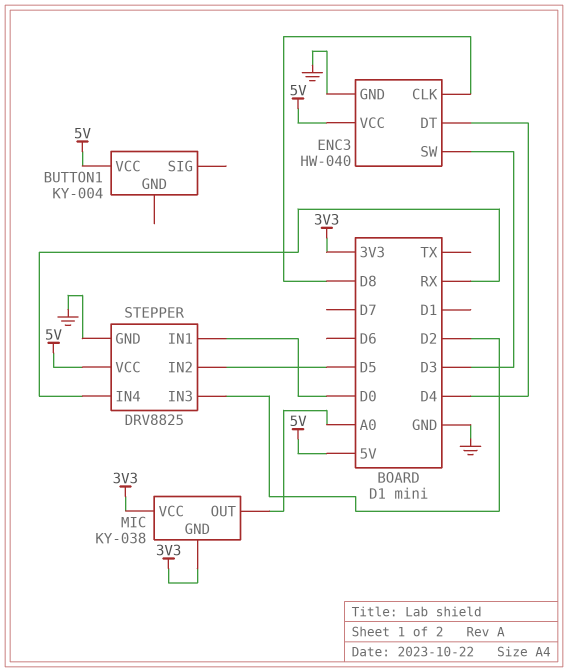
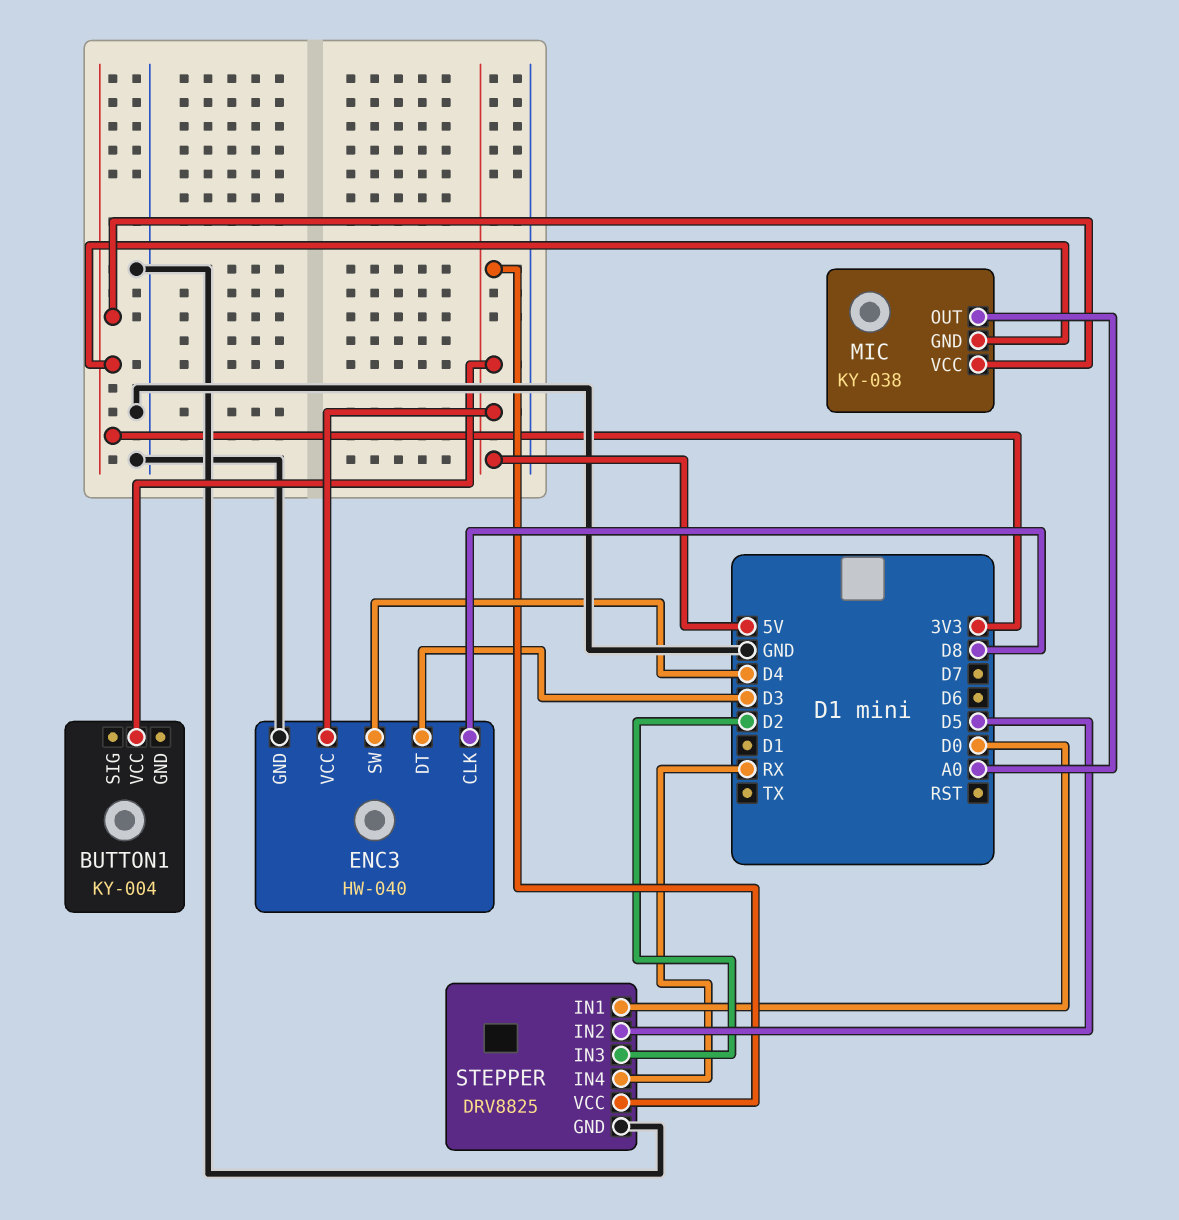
ENC3 pin DT: D4 -> D3
ENC3 pin SW: D3 -> D4

